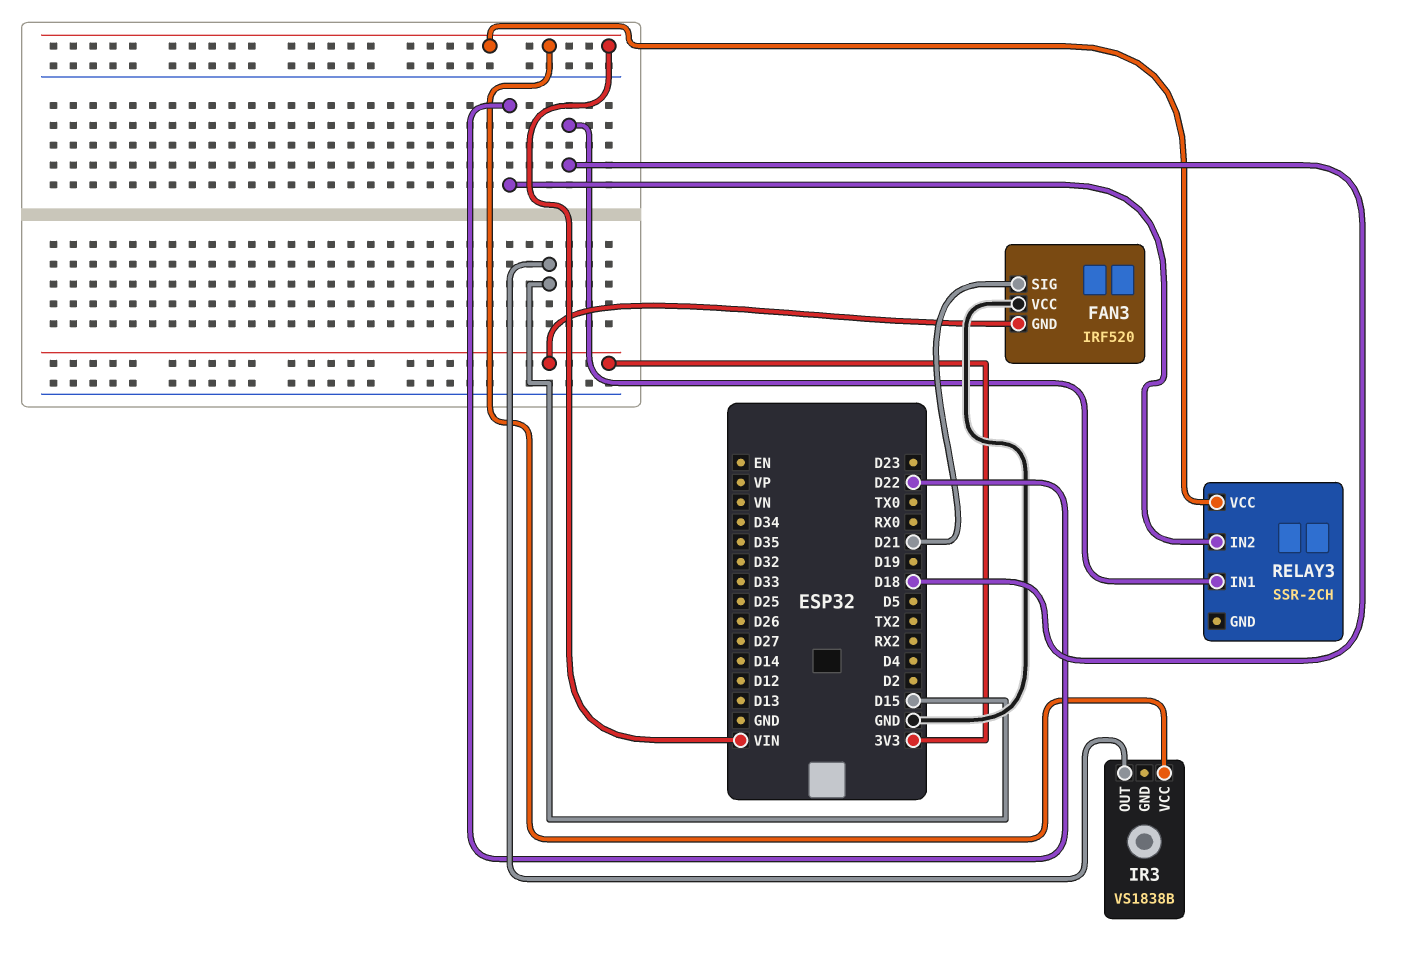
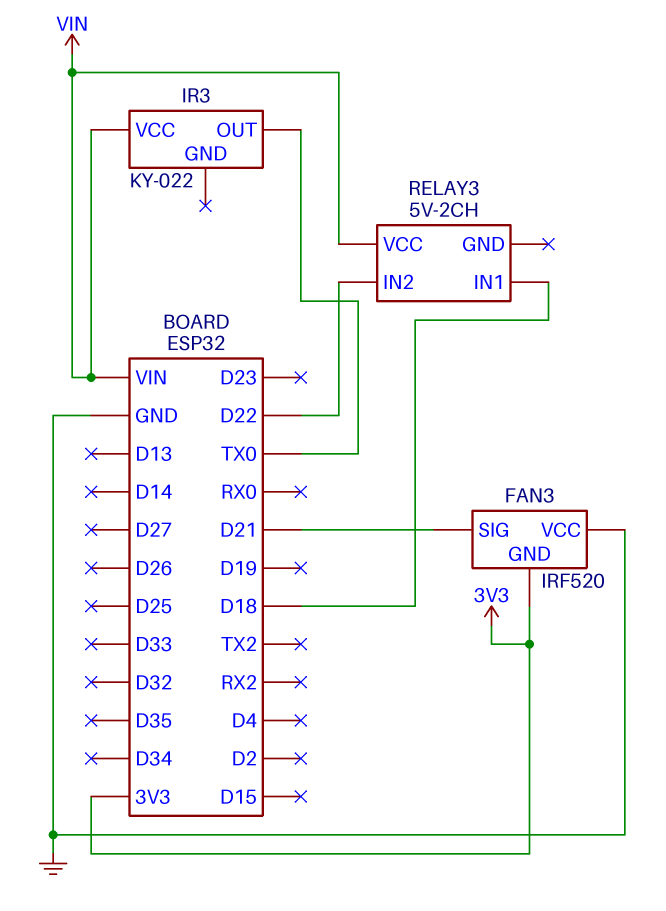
IR3: VS1838B -> KY-022
IR3 pin OUT: D15 -> TX0
RELAY3: SSR-2CH -> 5V-2CH

